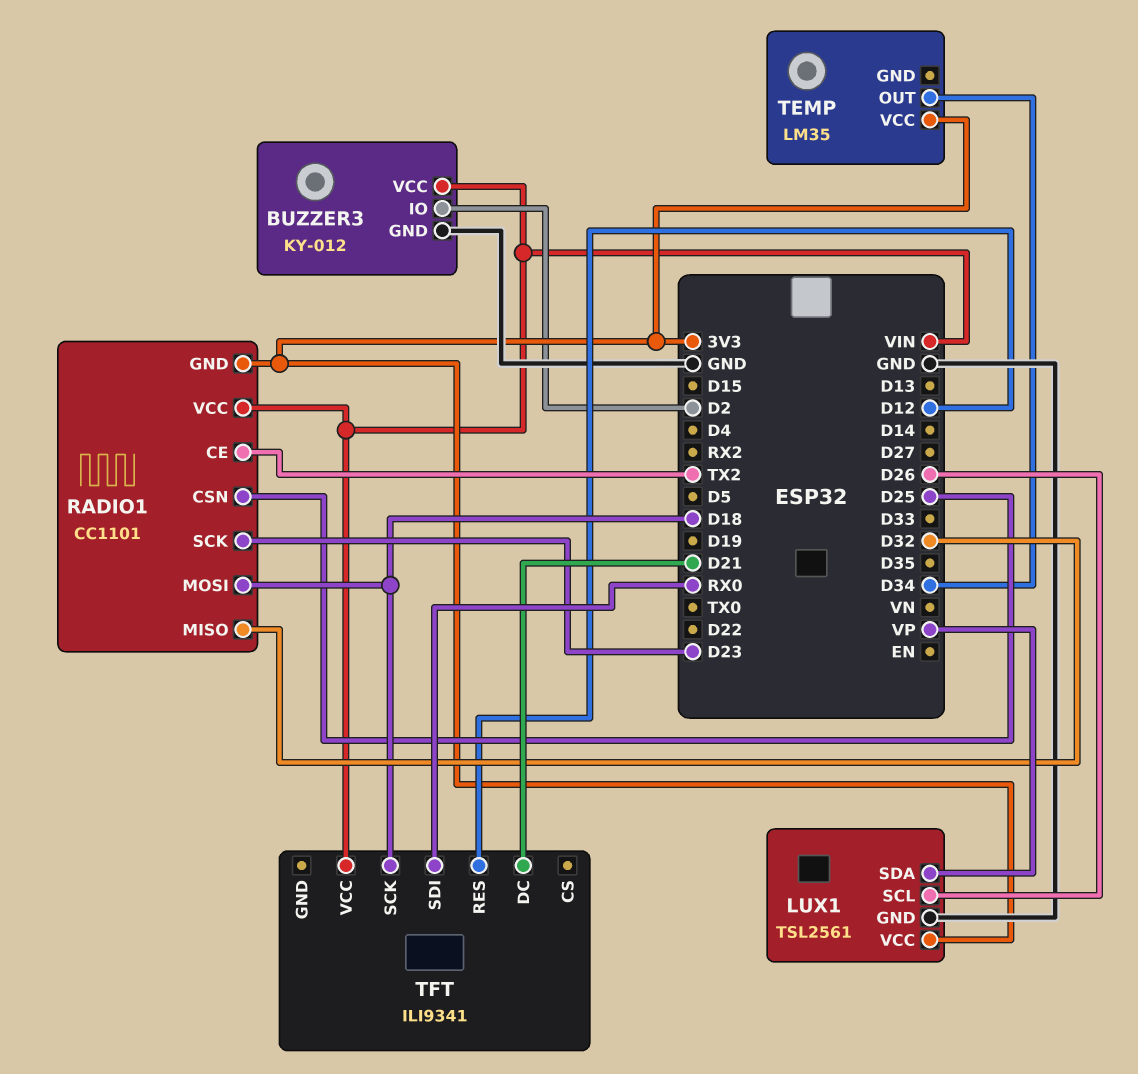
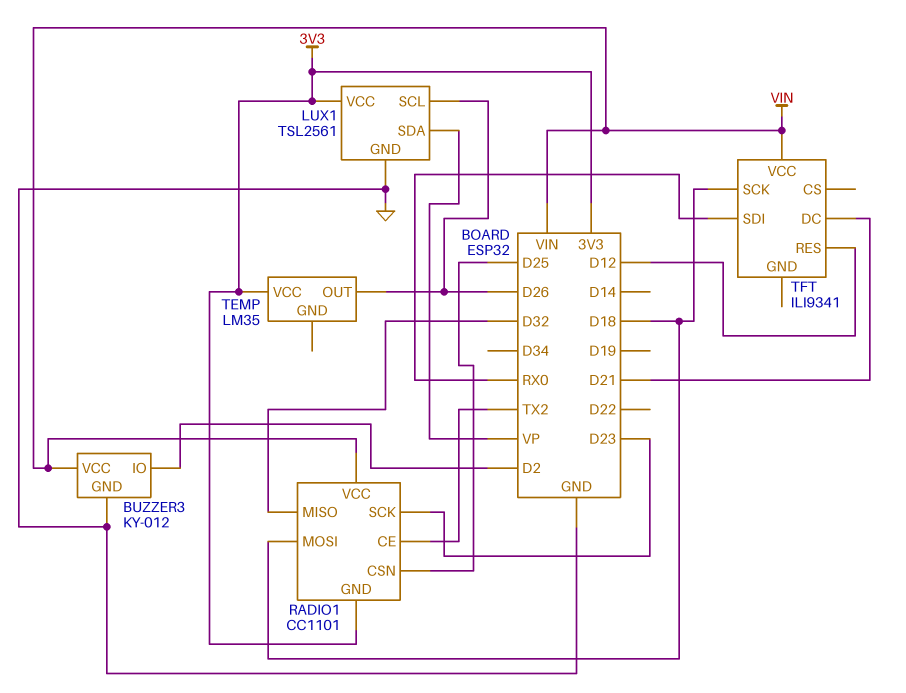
TEMP pin OUT: D34 -> D26

